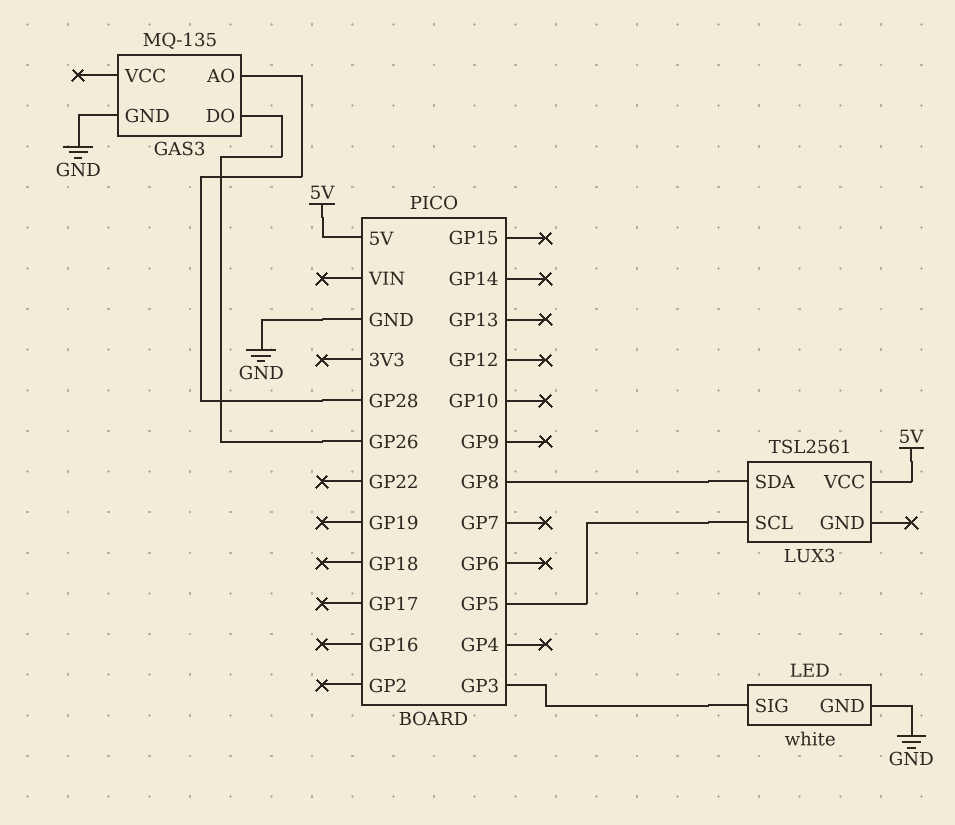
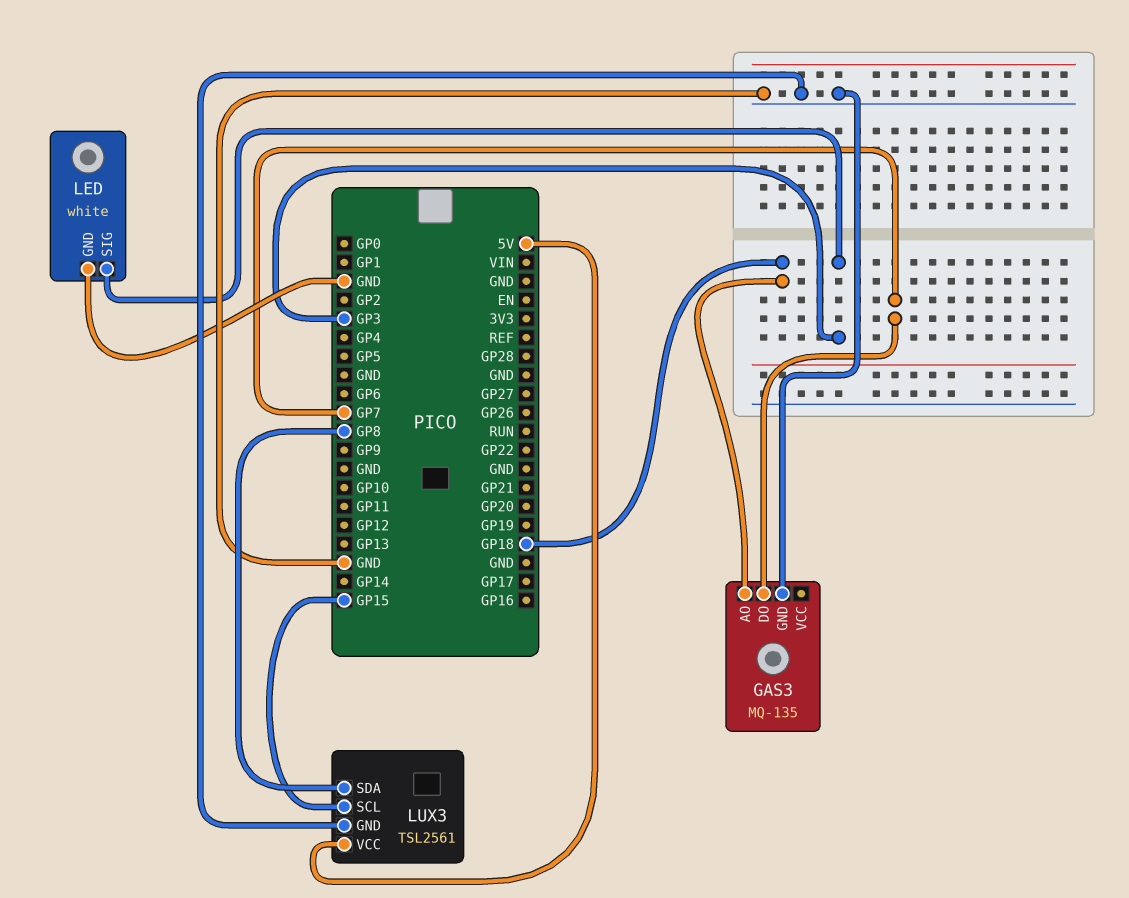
GAS3 pin AO: GP28 -> GP18
GAS3 pin DO: GP26 -> GP7
LUX3 pin GND: none -> GND
LUX3 pin SCL: GP5 -> GP15

